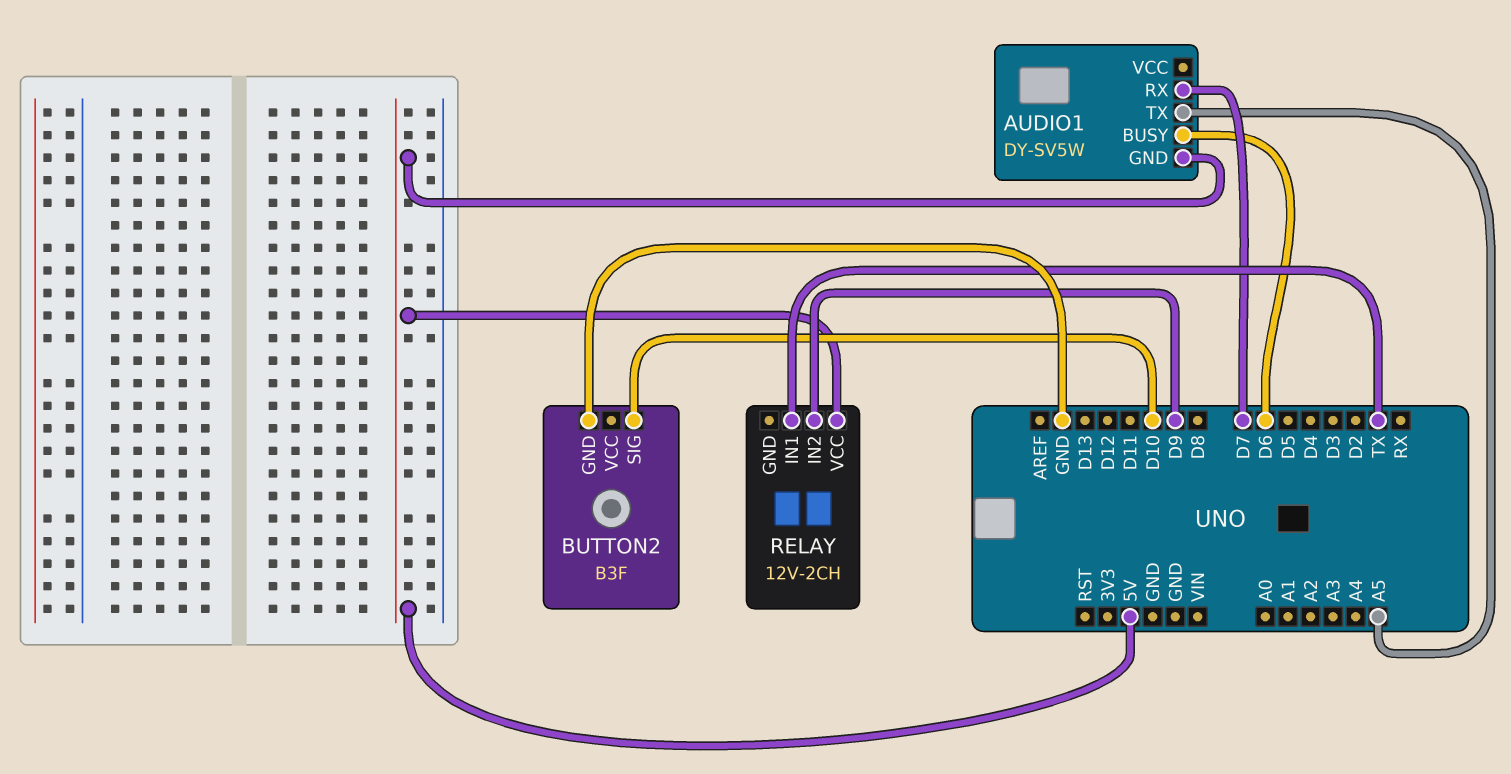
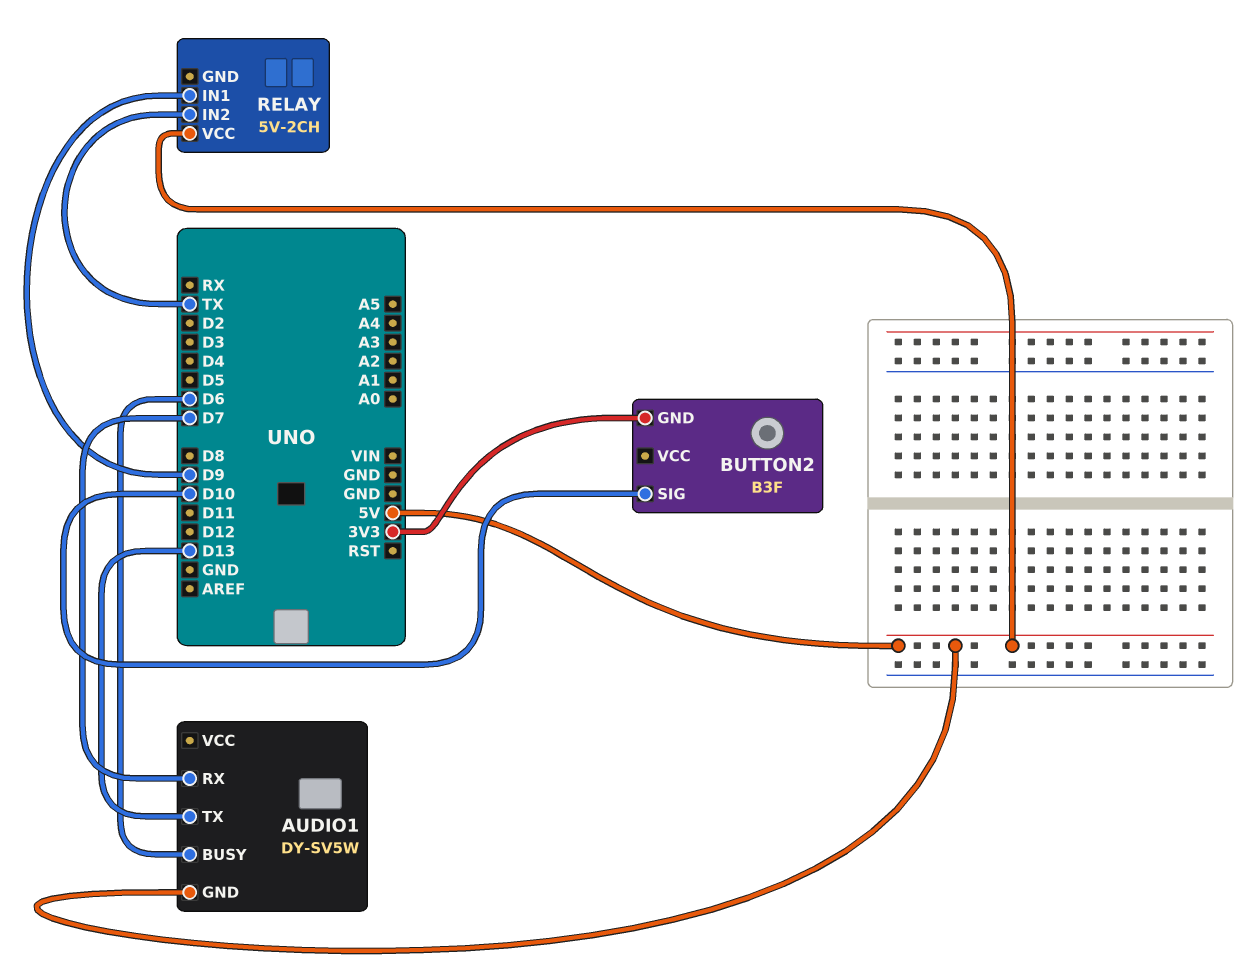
AUDIO1 pin TX: A5 -> D13
BUTTON2 pin GND: GND -> 3V3
RELAY: 12V-2CH -> 5V-2CH
RELAY pin IN1: TX -> D9
RELAY pin IN2: D9 -> TX

